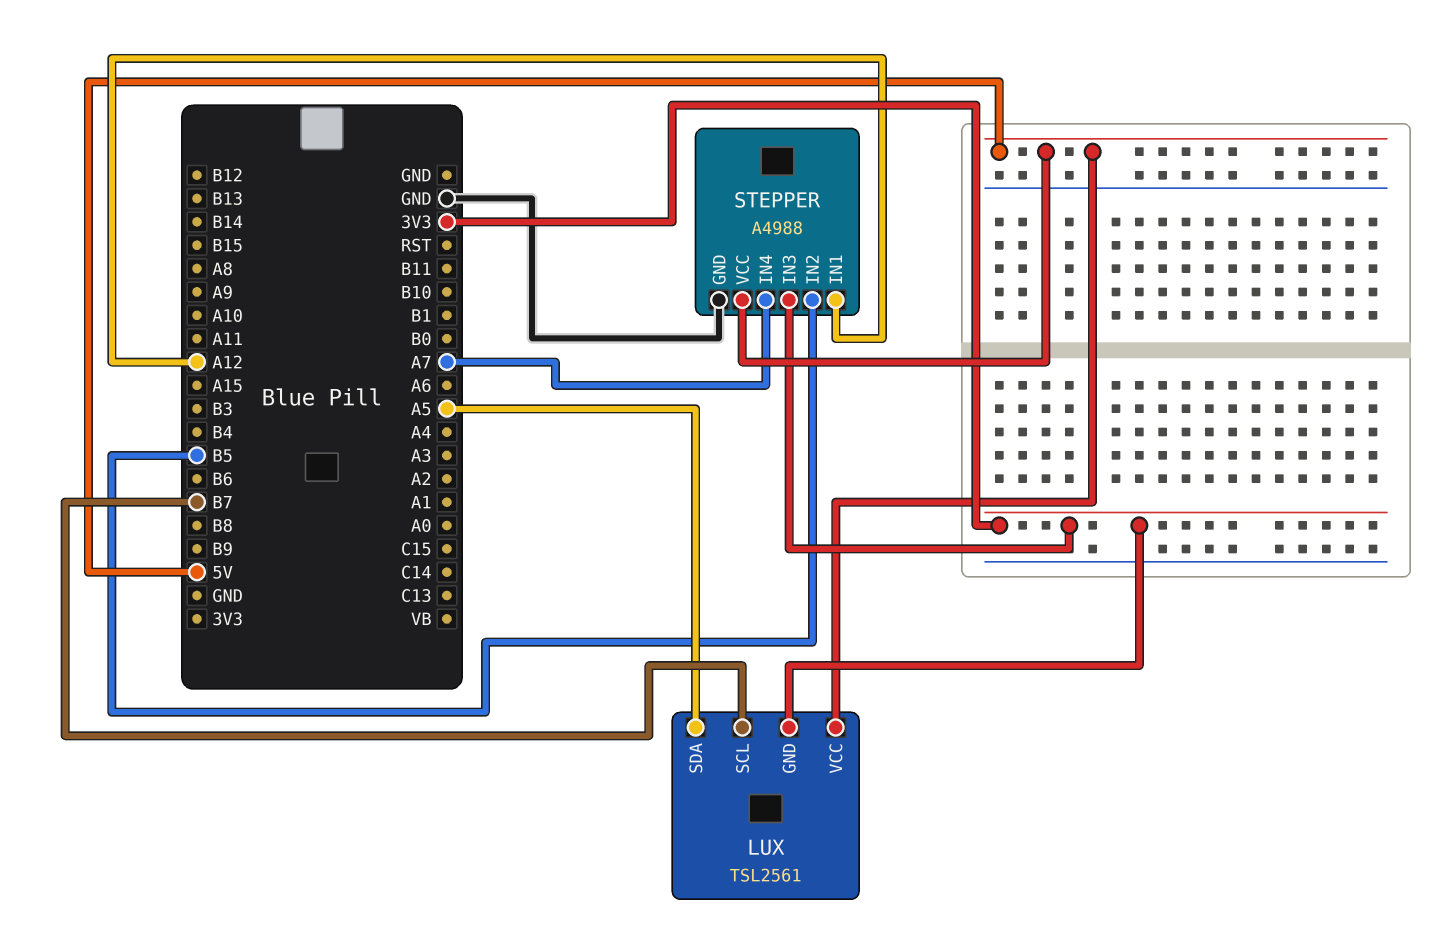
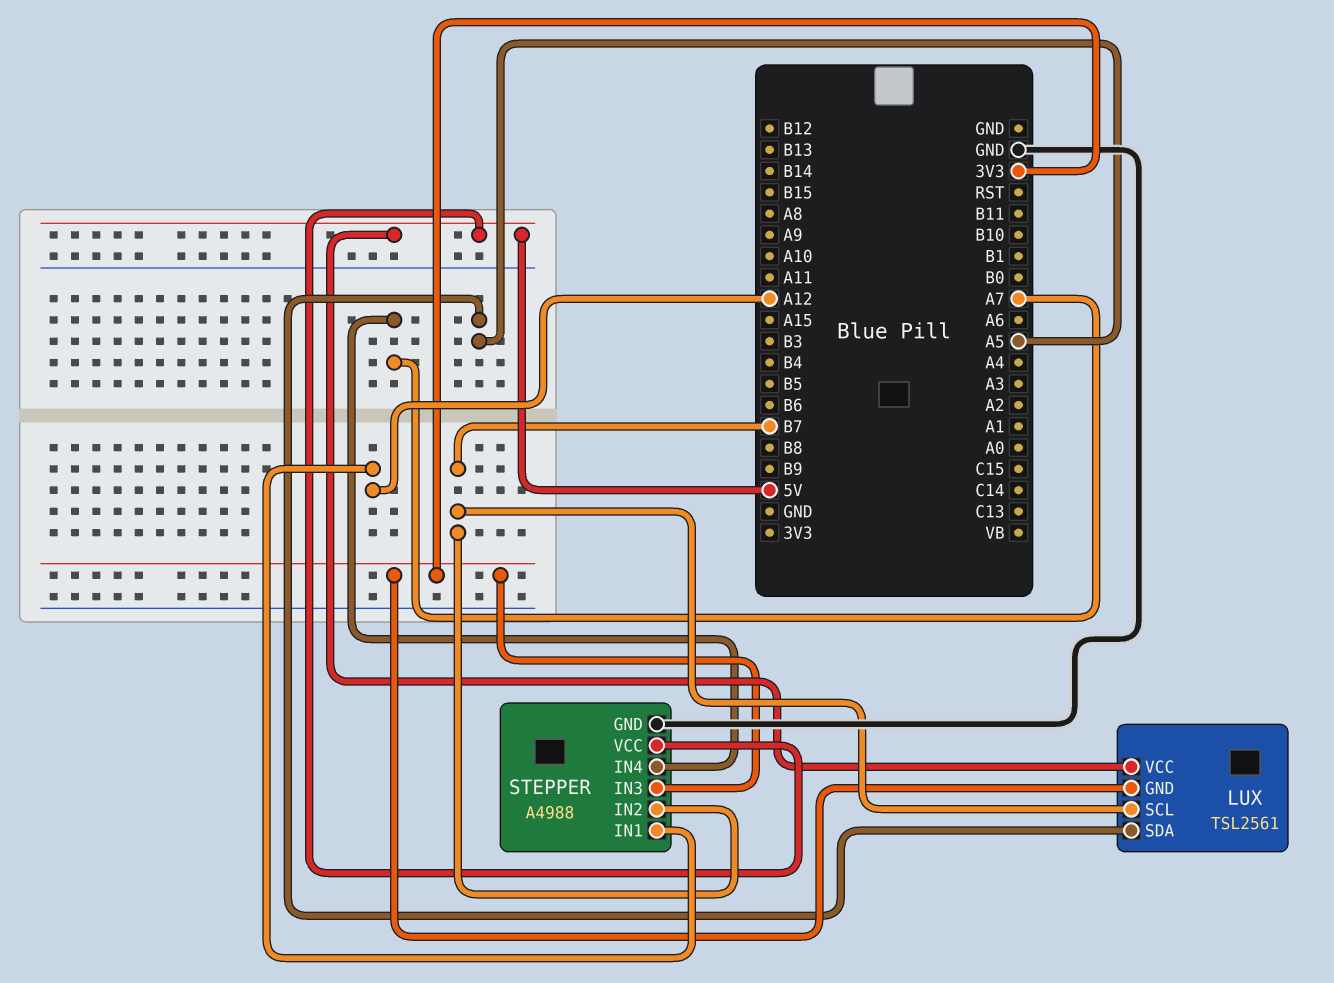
STEPPER pin IN2: B5 -> B7

